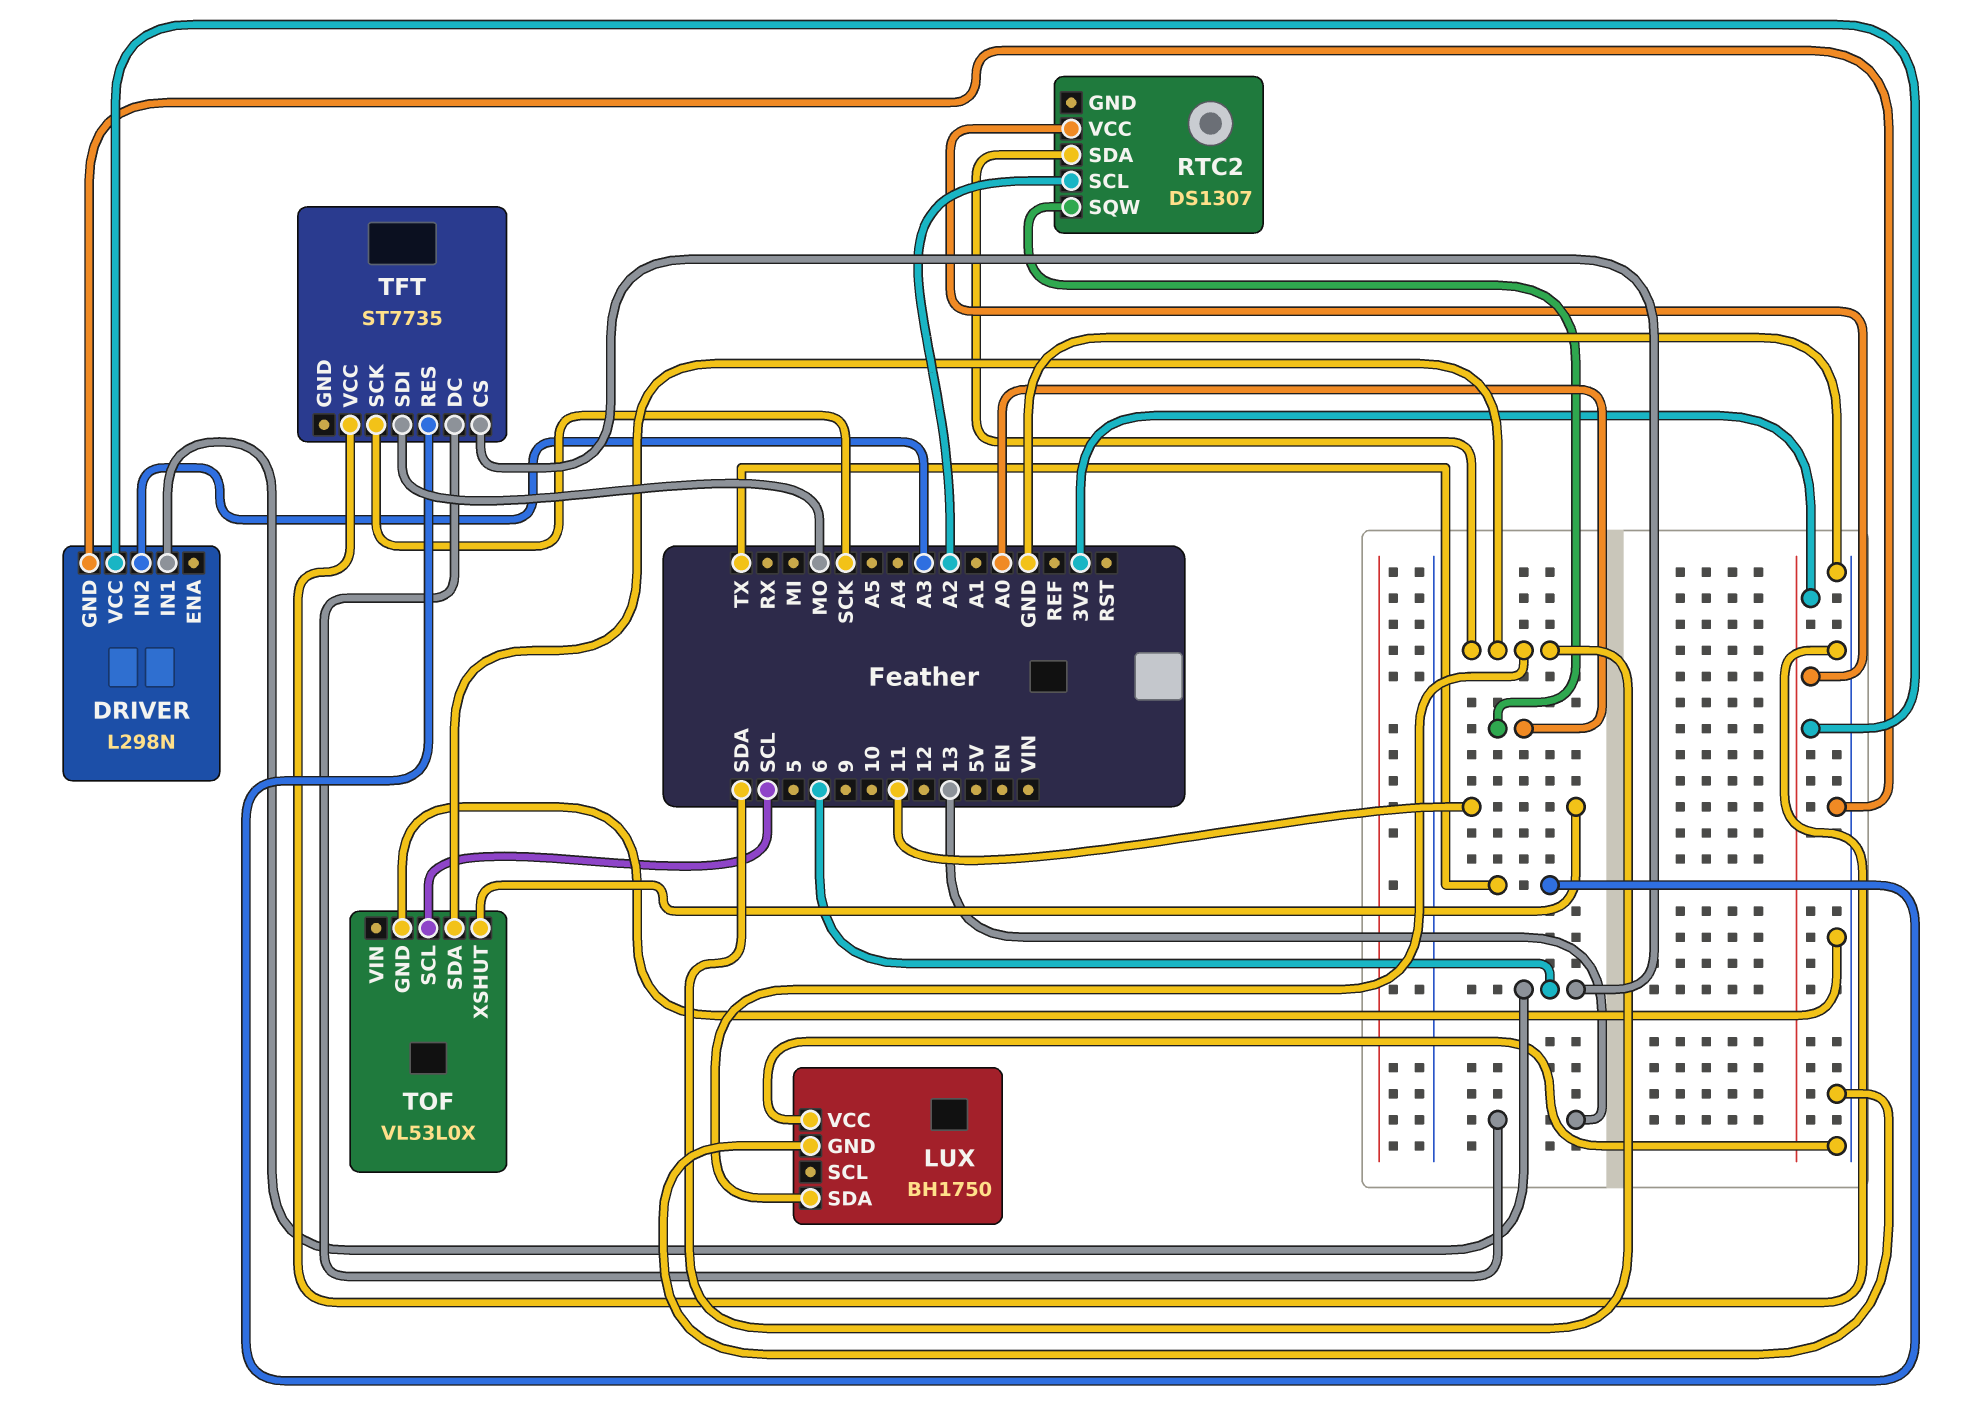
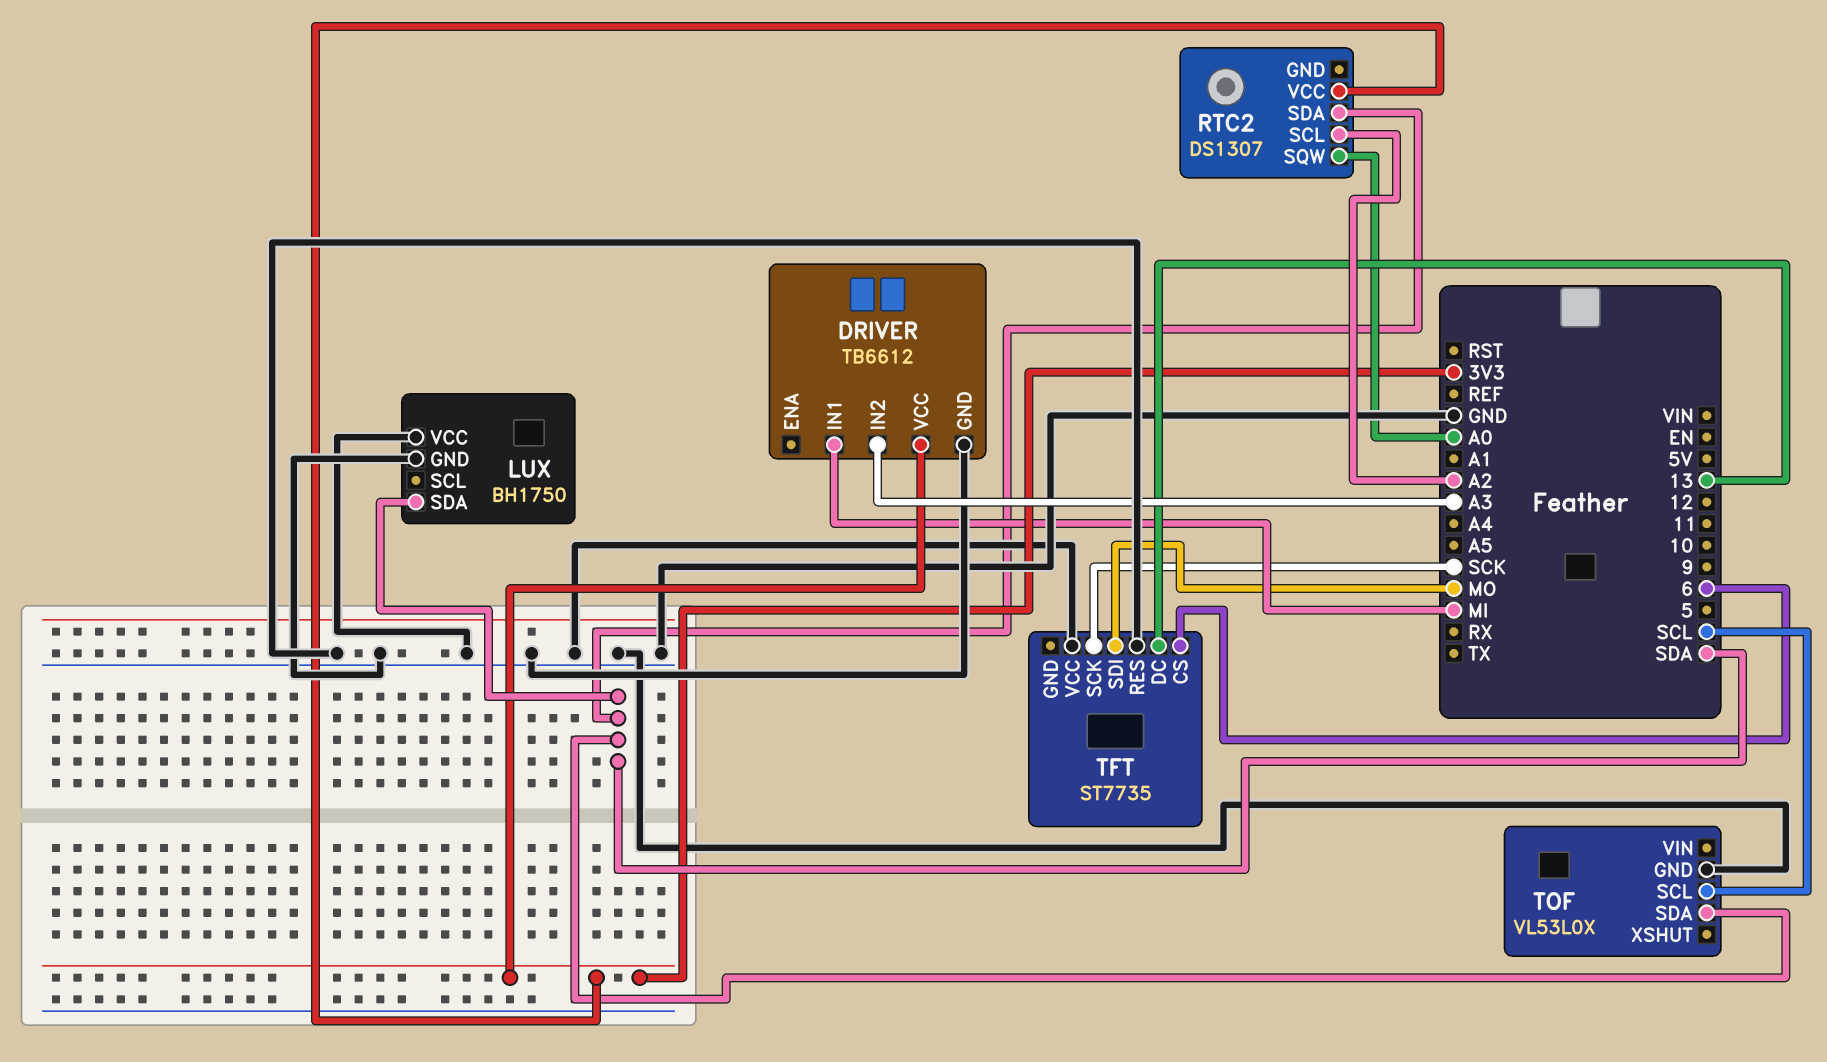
DRIVER: L298N -> TB6612
DRIVER pin IN1: 6 -> MI
TFT pin RES: TX -> GND
TOF pin XSHUT: 11 -> none

